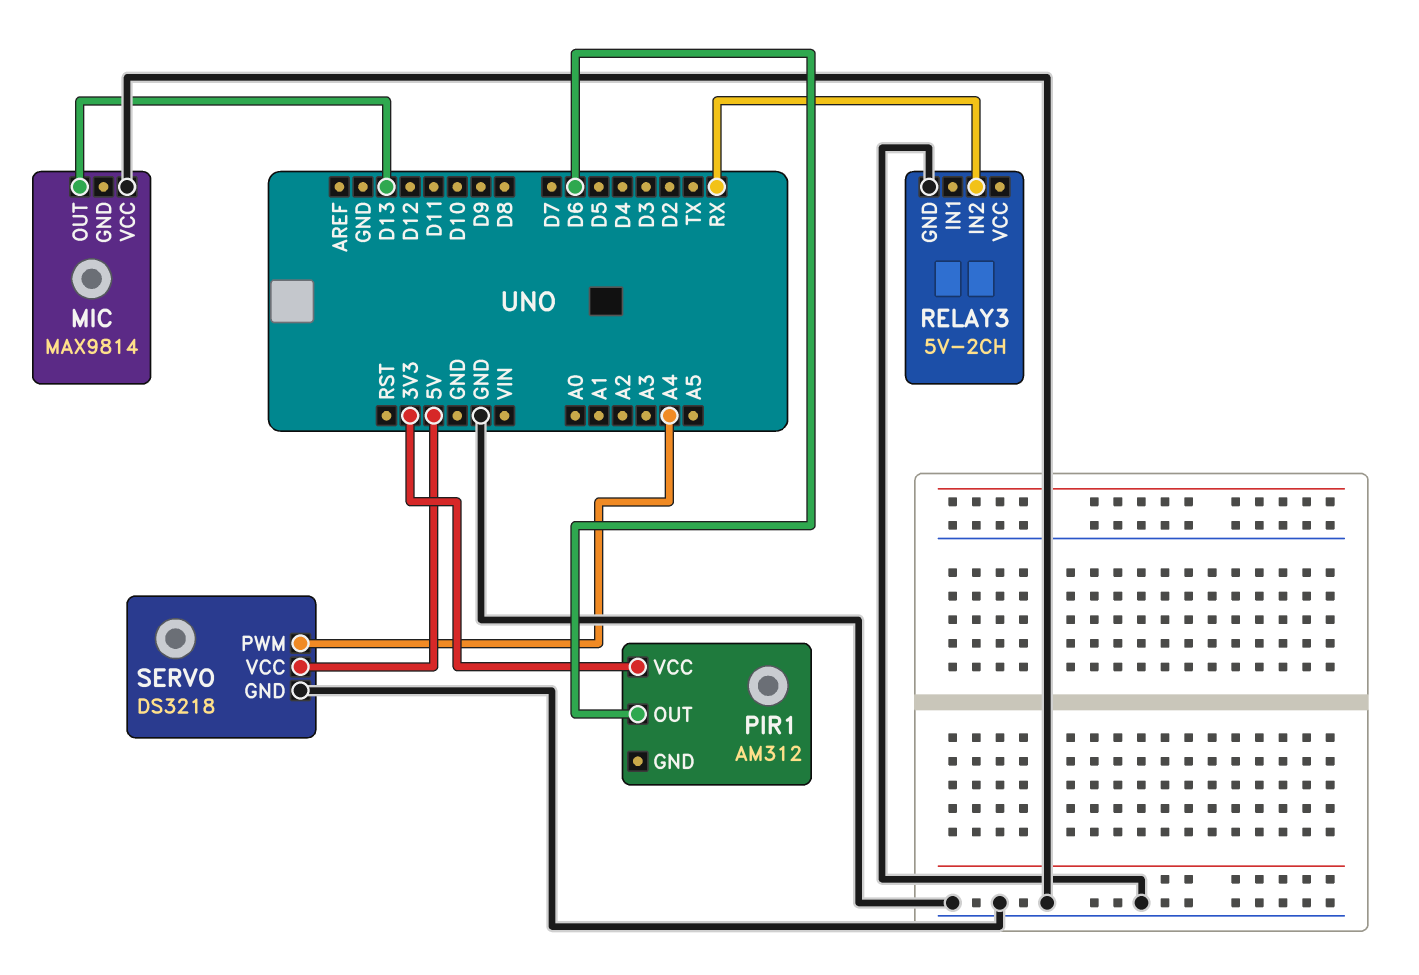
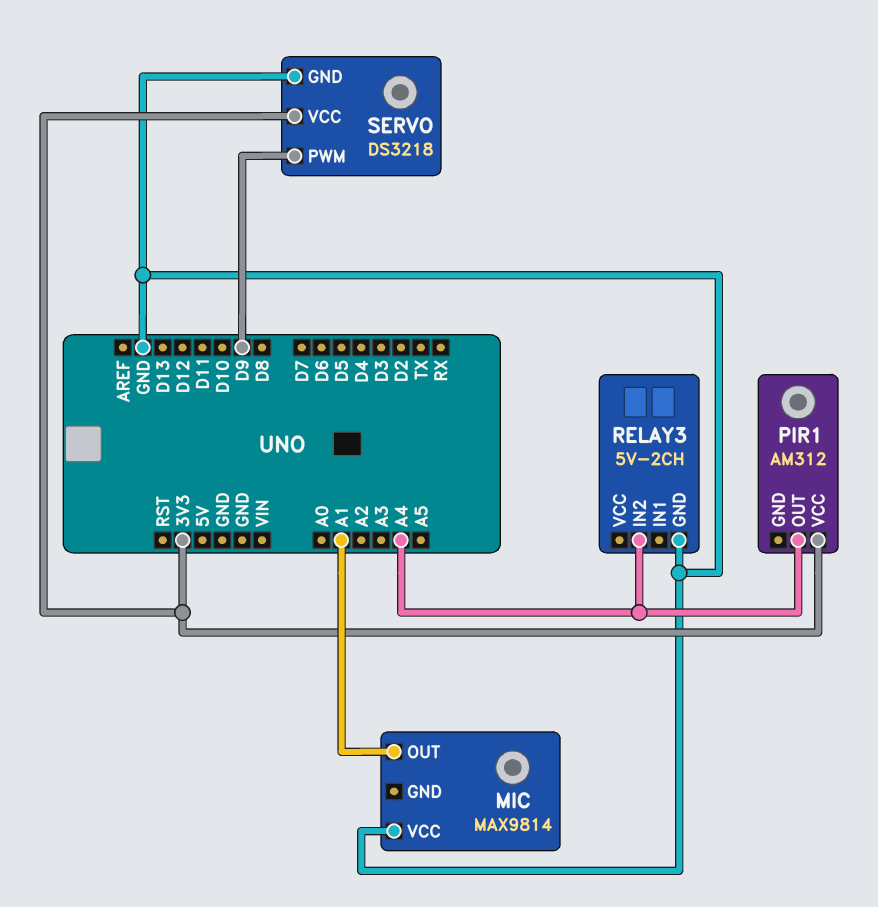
MIC pin OUT: D13 -> A1
PIR1 pin OUT: D6 -> A4
RELAY3 pin IN2: RX -> A4
SERVO pin PWM: A4 -> D9
SERVO pin VCC: 5V -> 3V3

